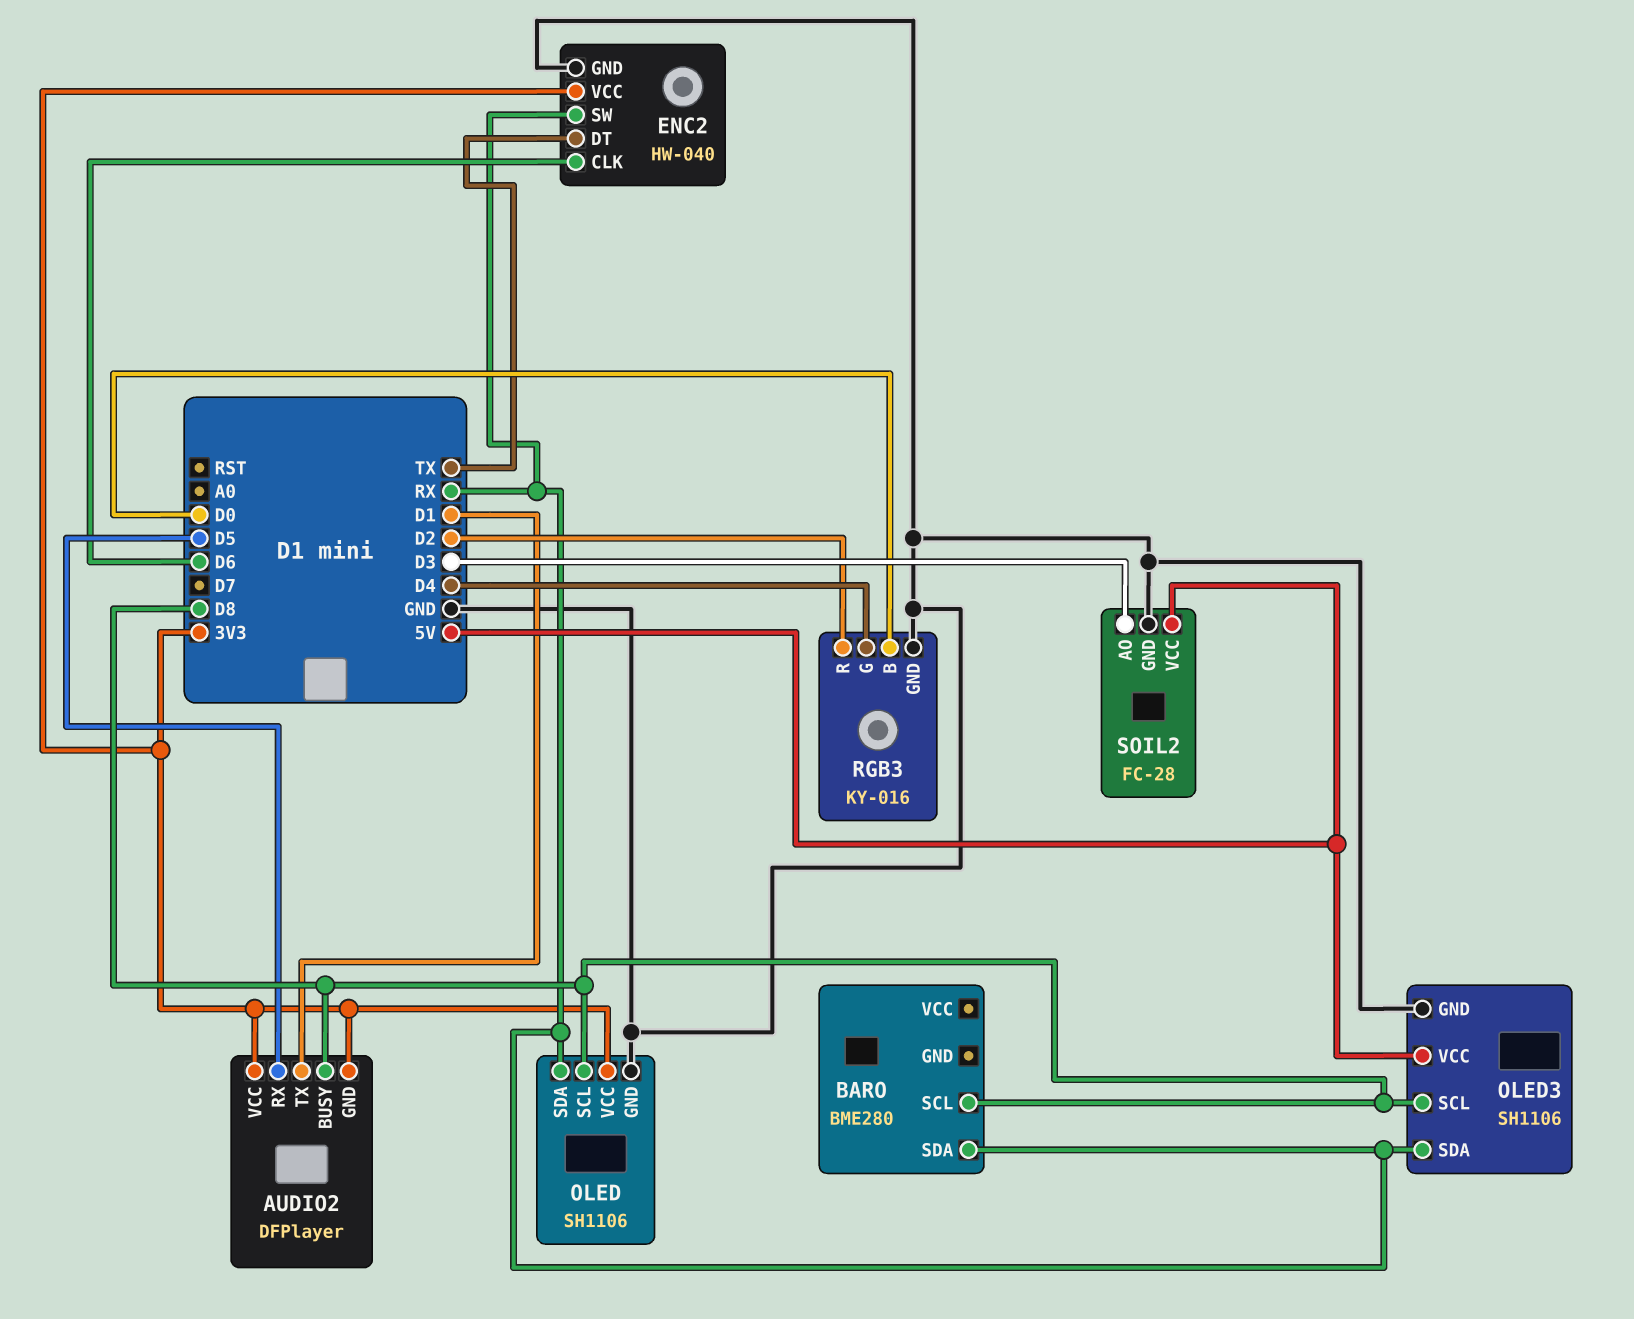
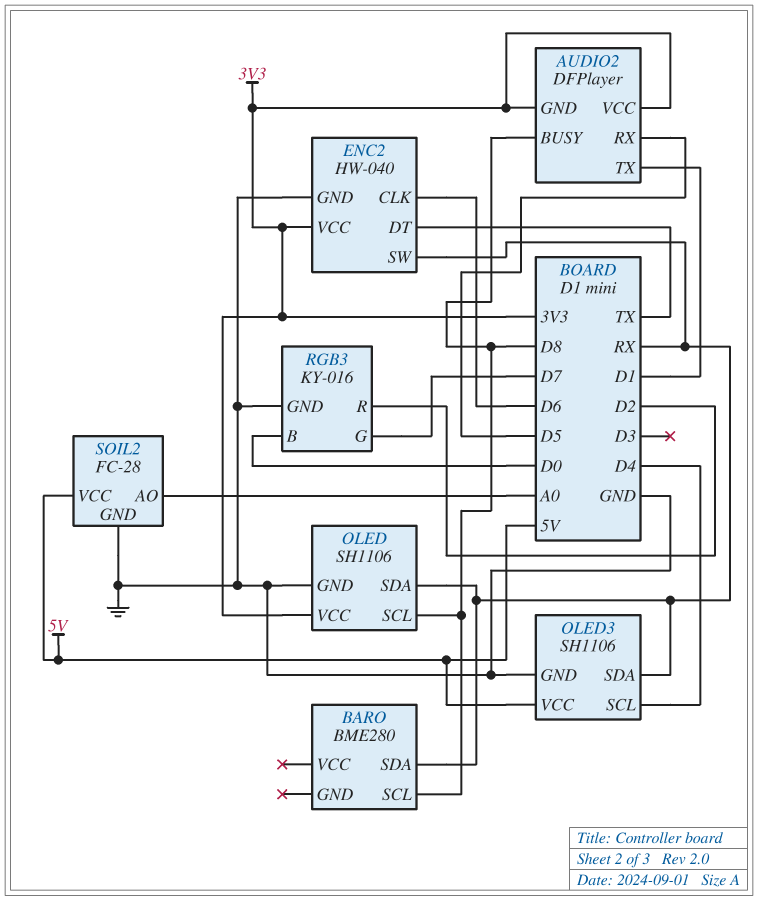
OLED3 pin SCL: D8 -> D4
RGB3 pin G: D4 -> D7
SOIL2 pin AO: D3 -> A0

